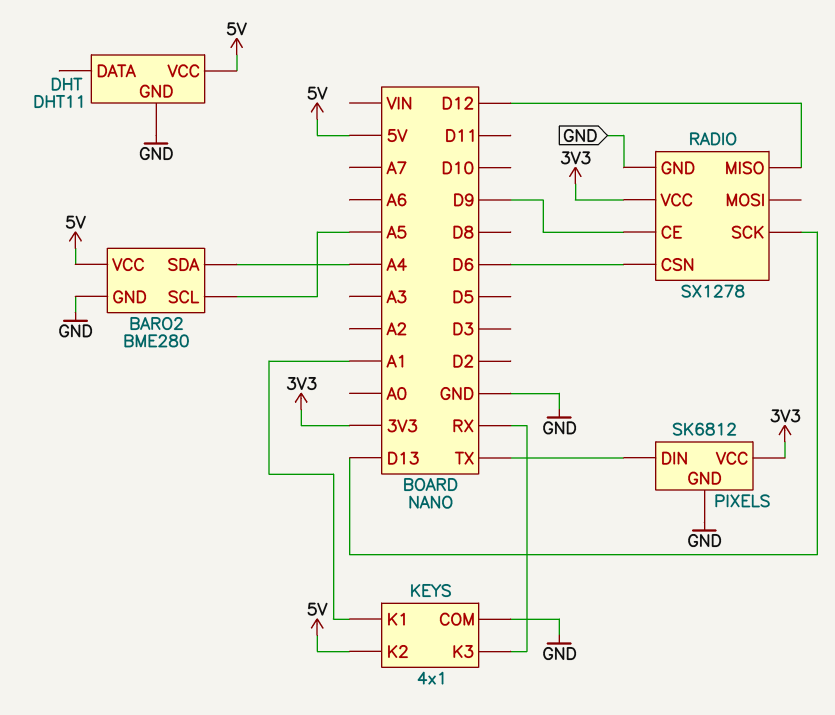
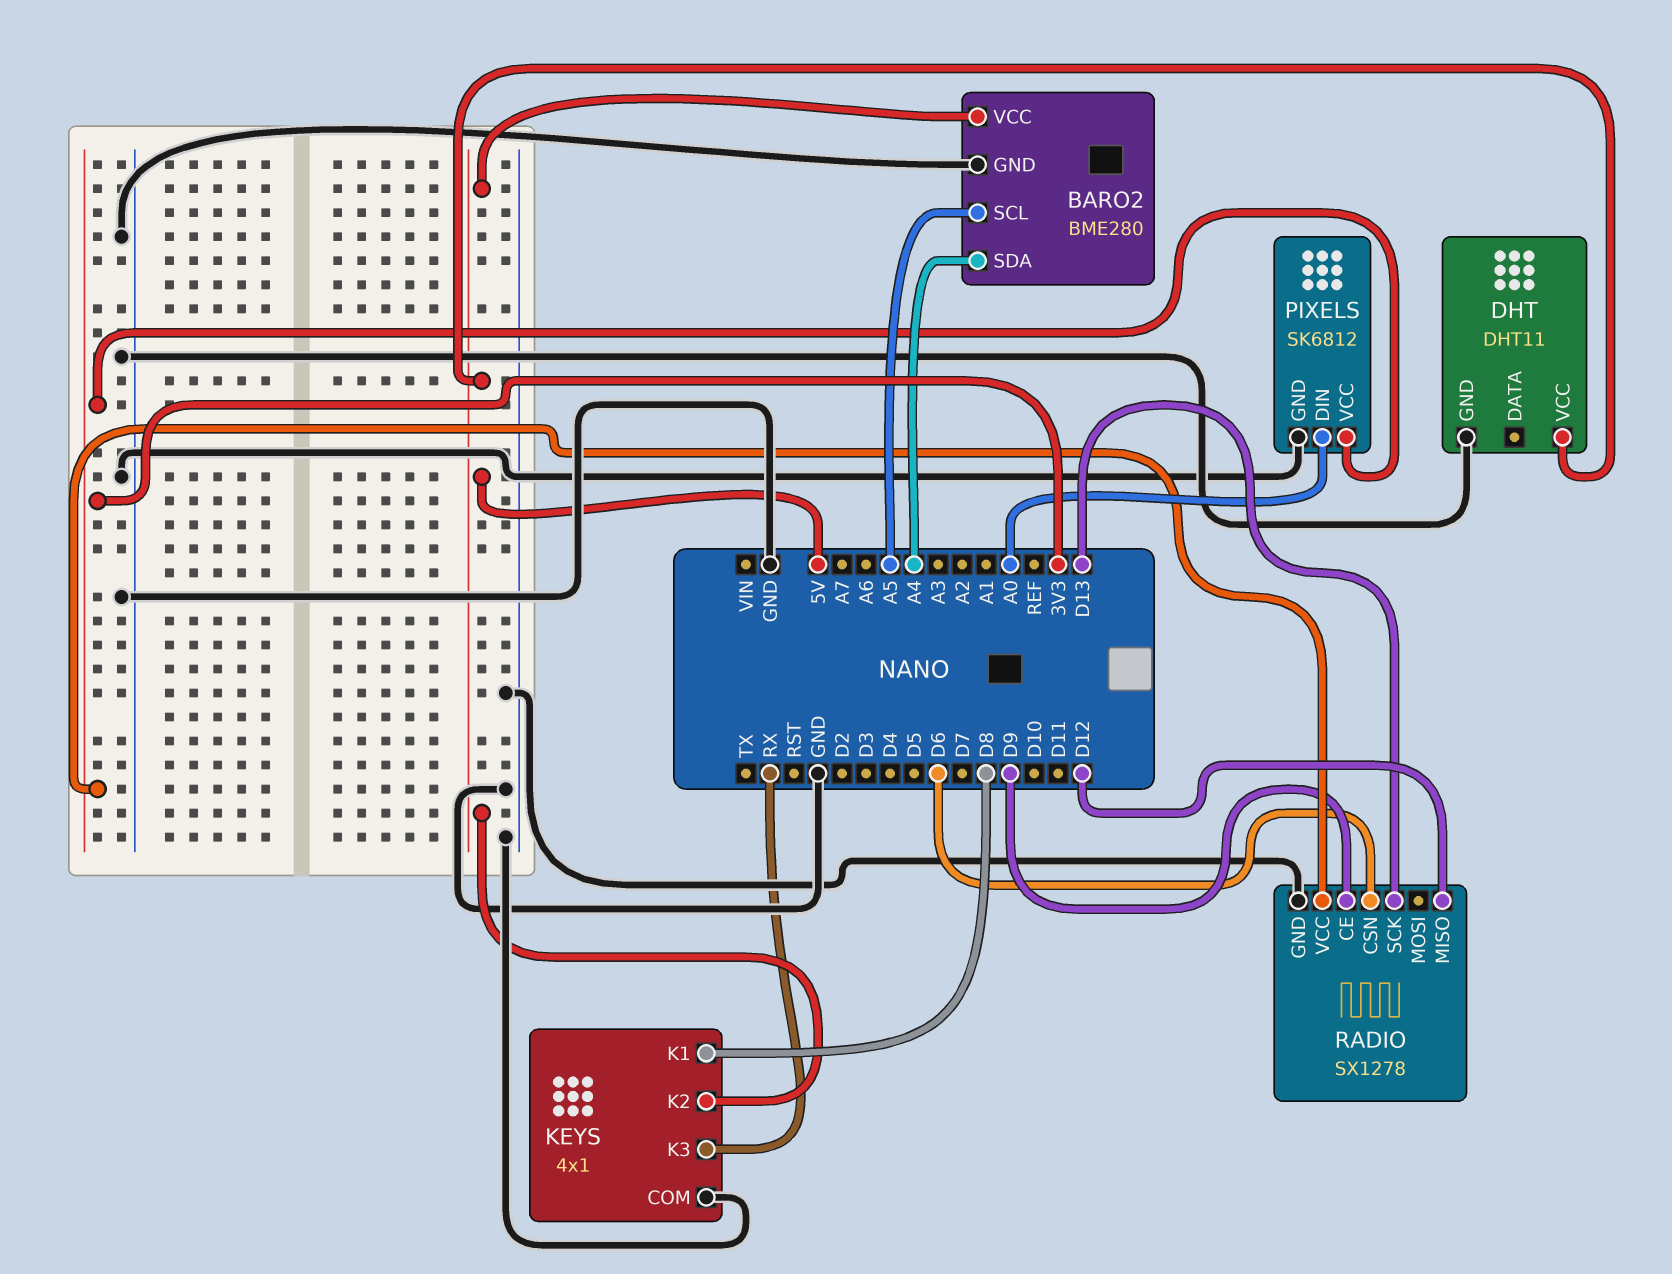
KEYS pin K1: A1 -> D8
PIXELS pin DIN: TX -> A0

